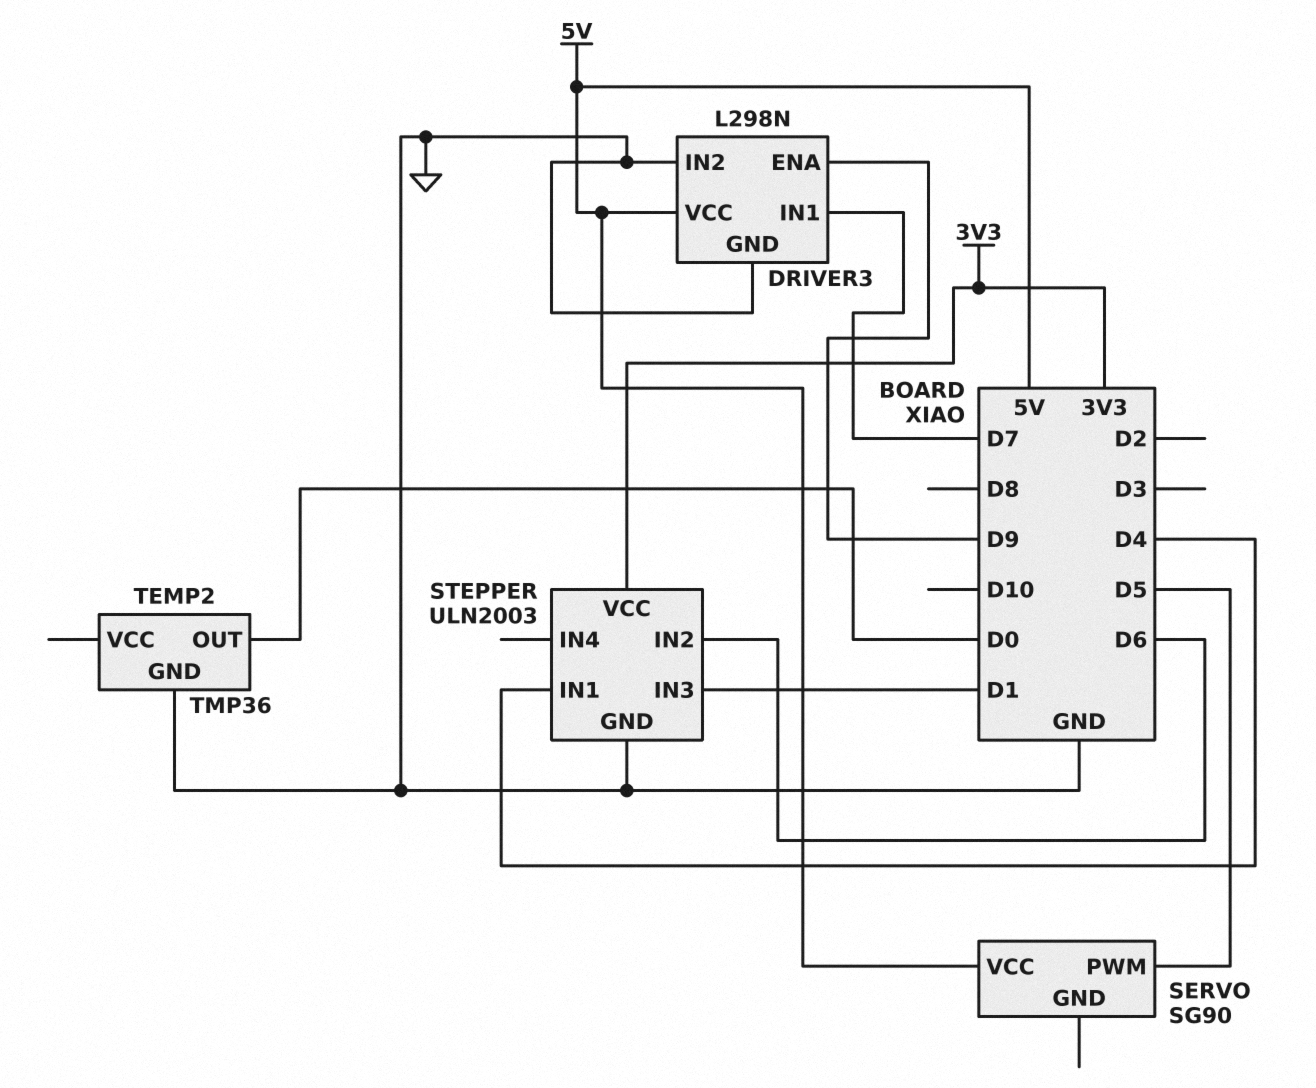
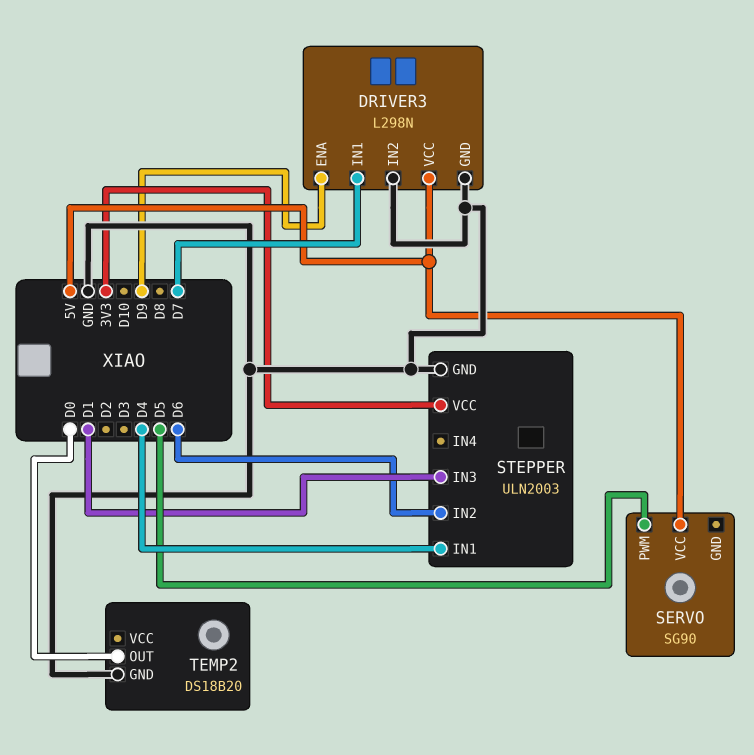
TEMP2: TMP36 -> DS18B20

